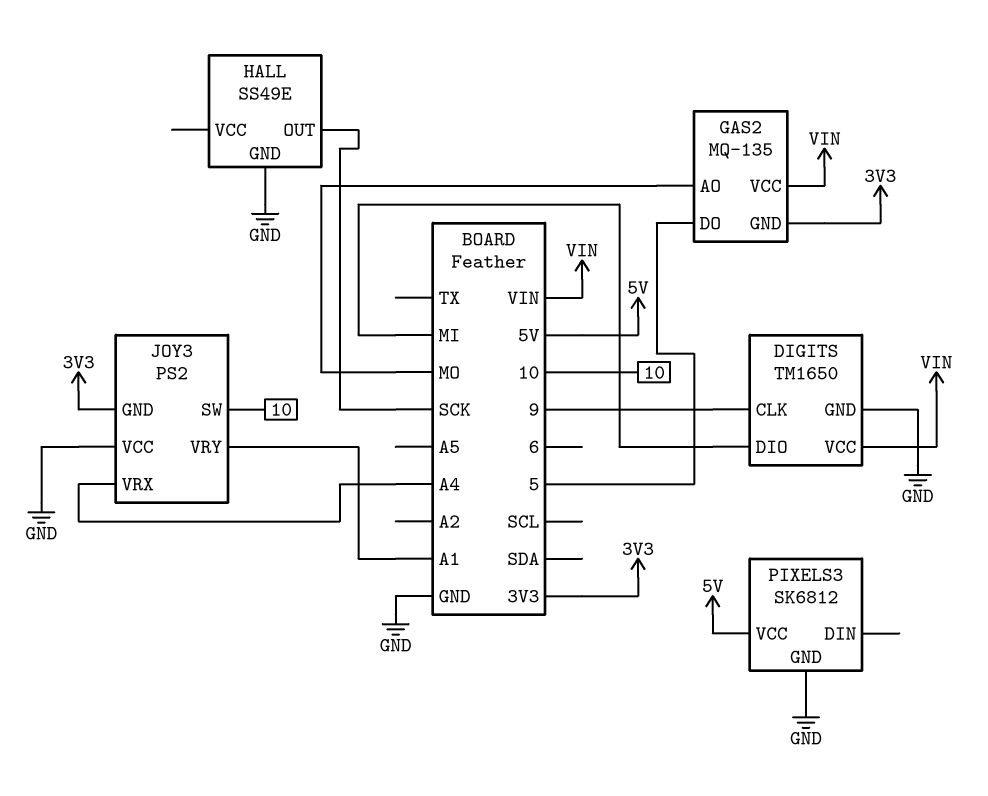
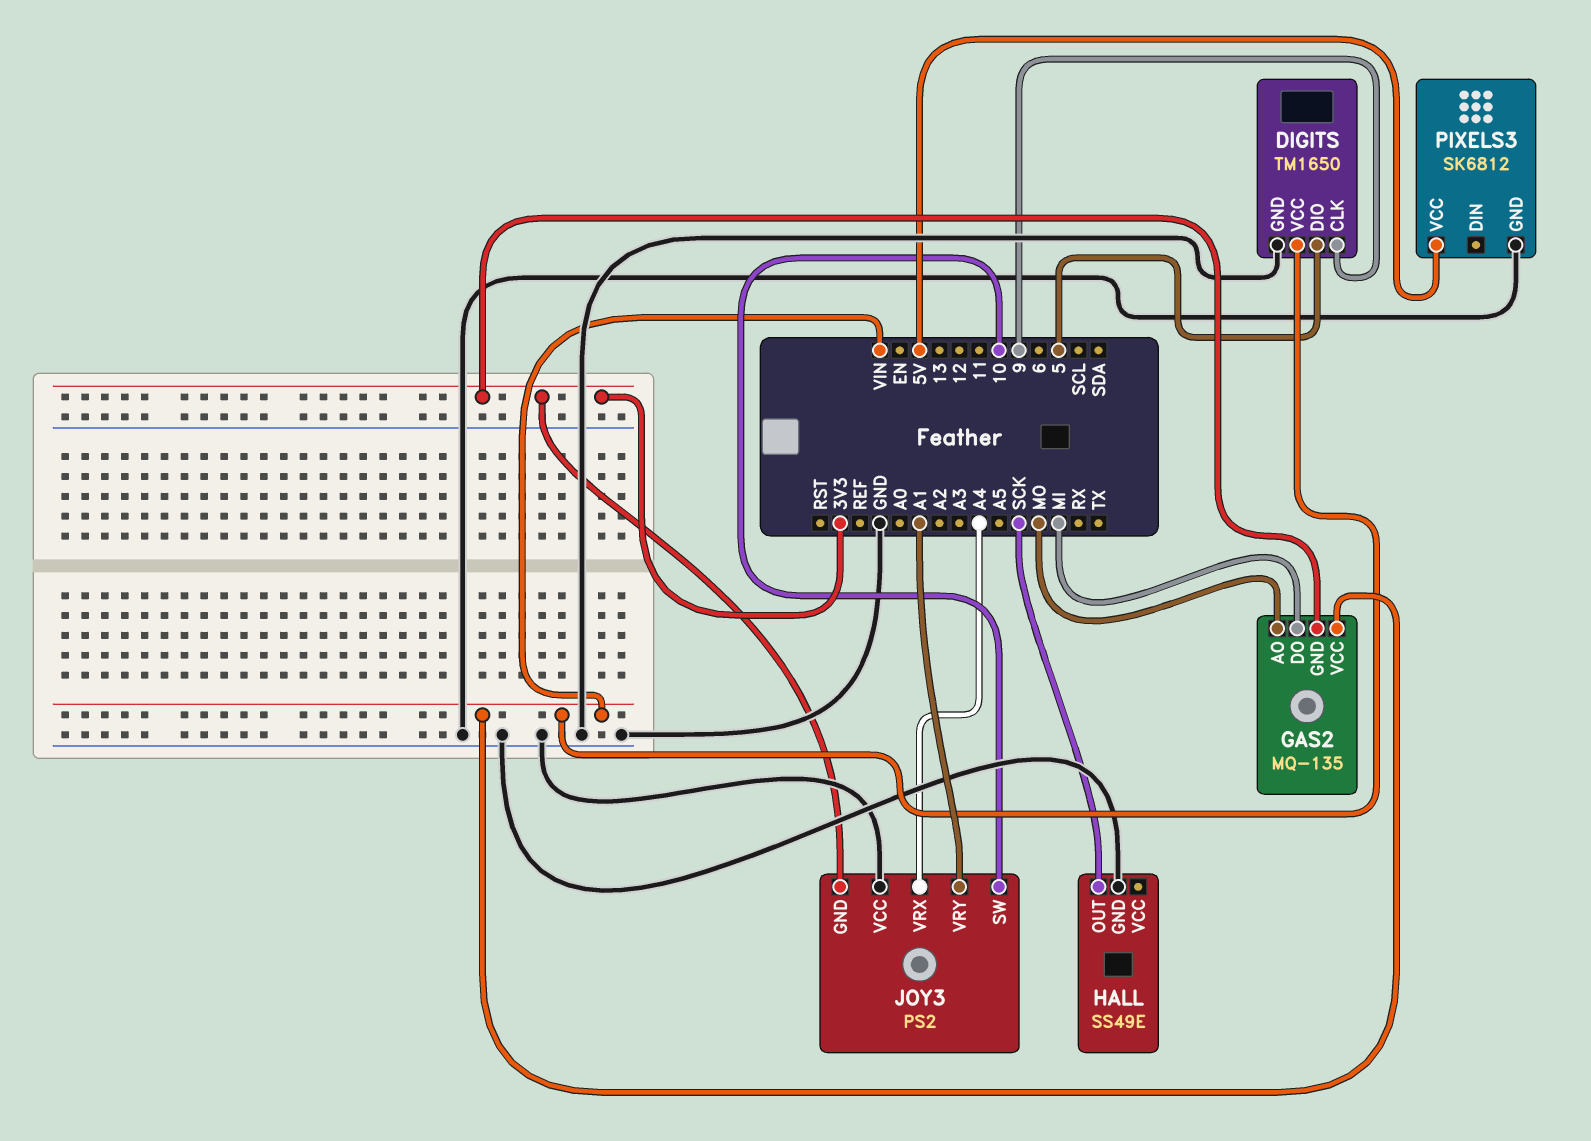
DIGITS pin DIO: MI -> 5
GAS2 pin DO: 5 -> MI

